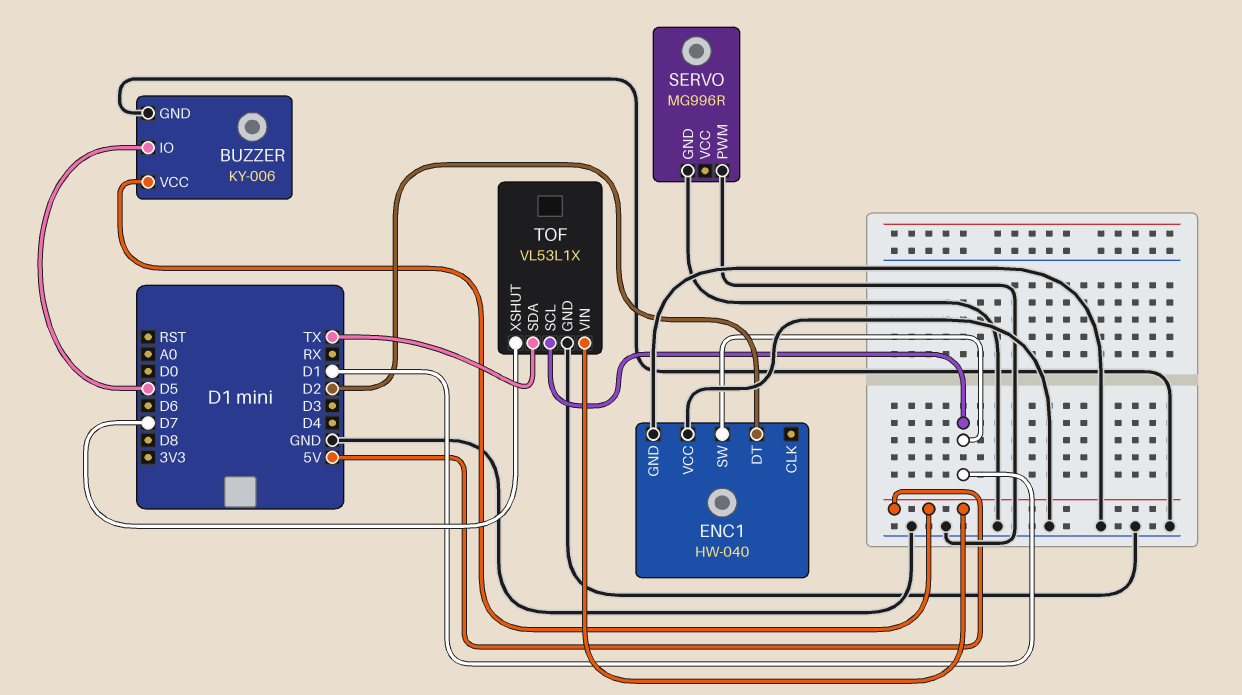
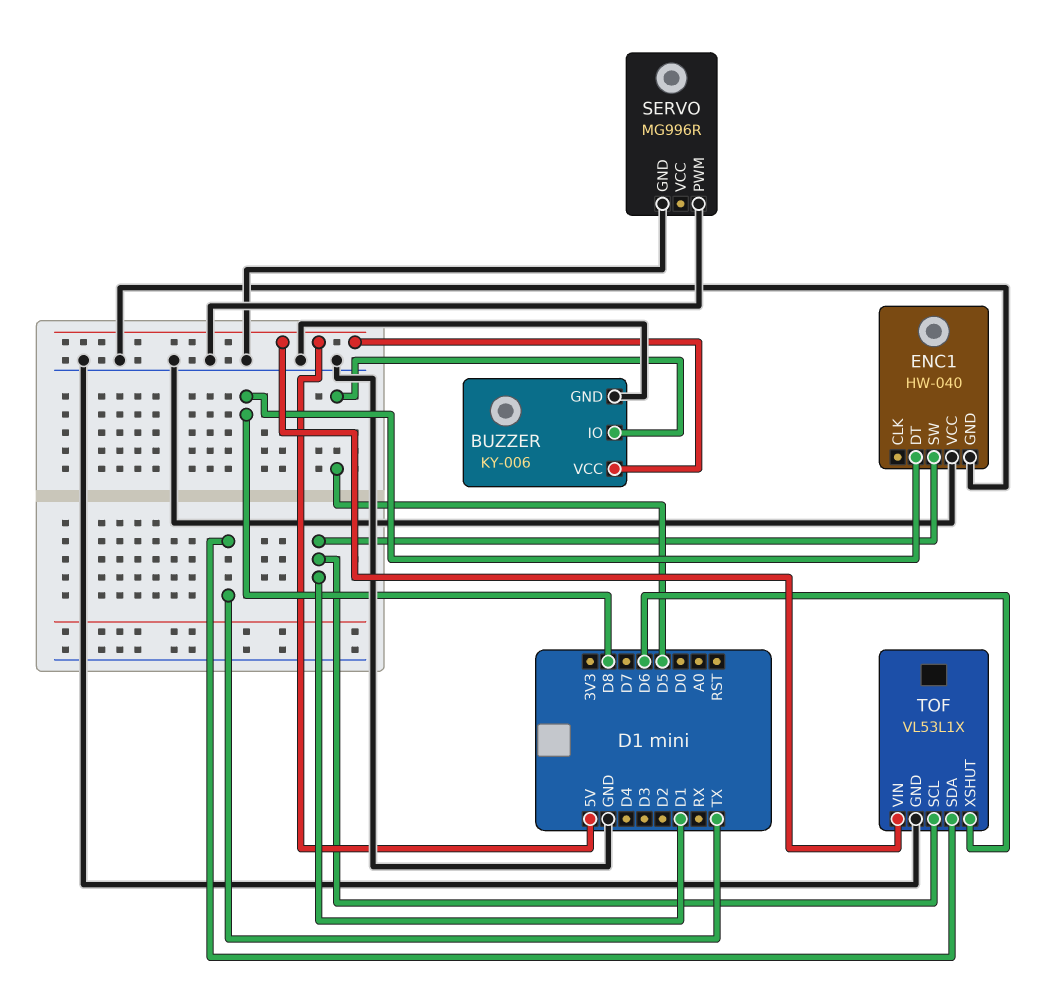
ENC1 pin DT: D2 -> D8
TOF pin XSHUT: D7 -> D6

